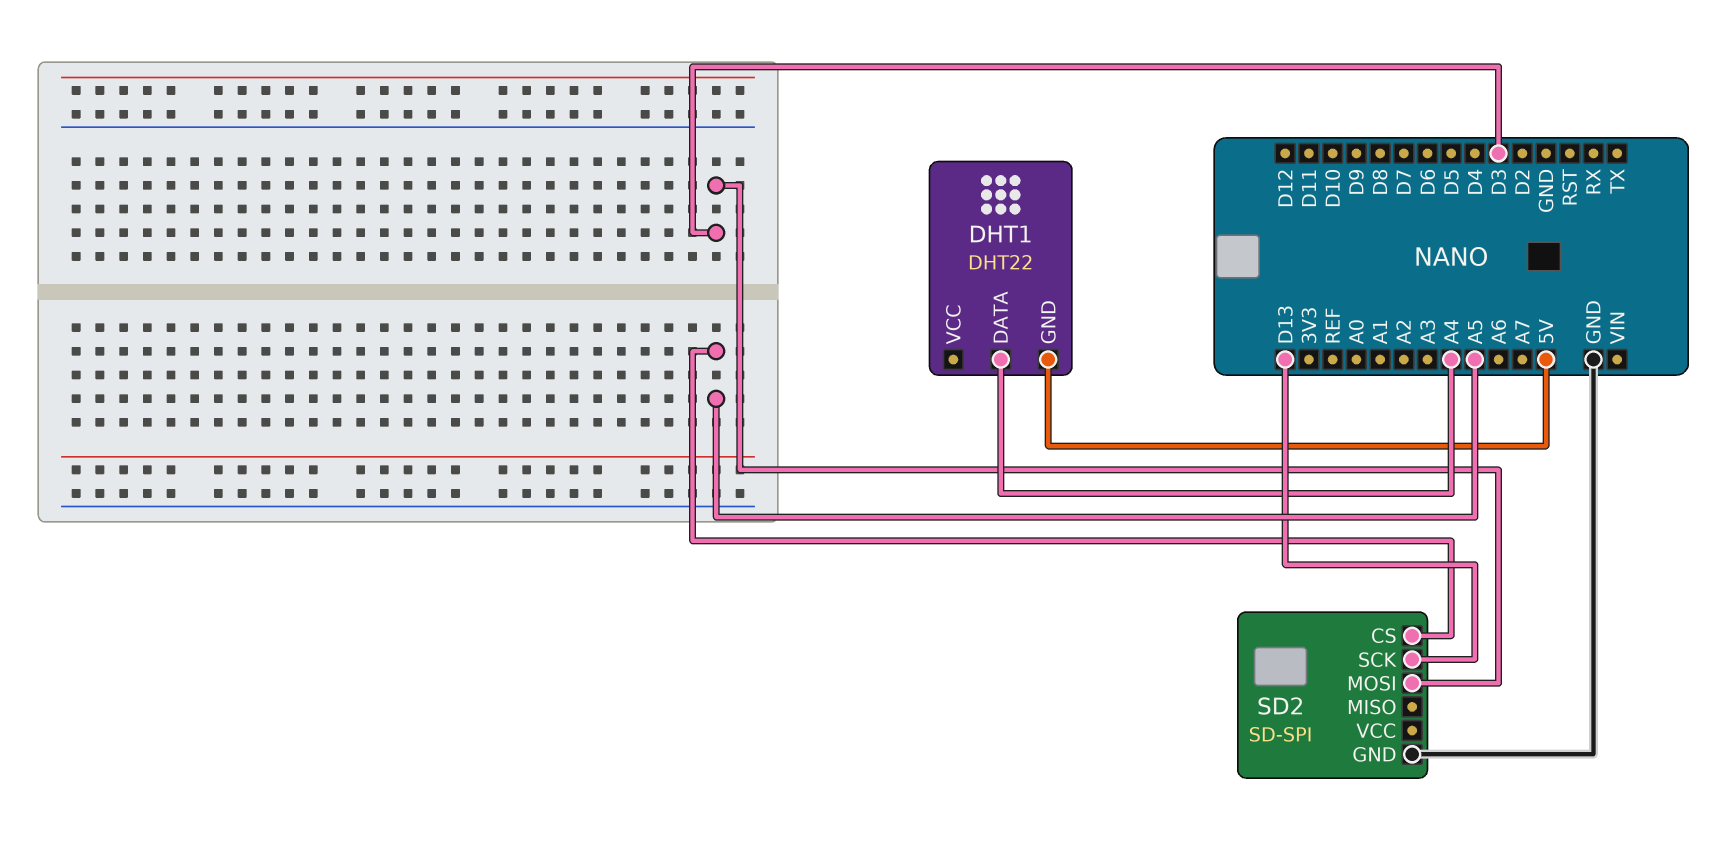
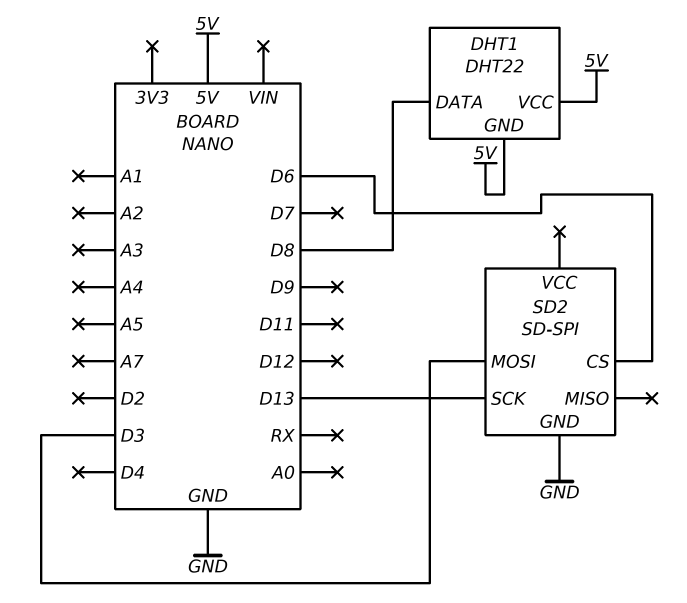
DHT1 pin DATA: A4 -> D8
DHT1 pin VCC: none -> 5V
SD2 pin CS: A5 -> D6

